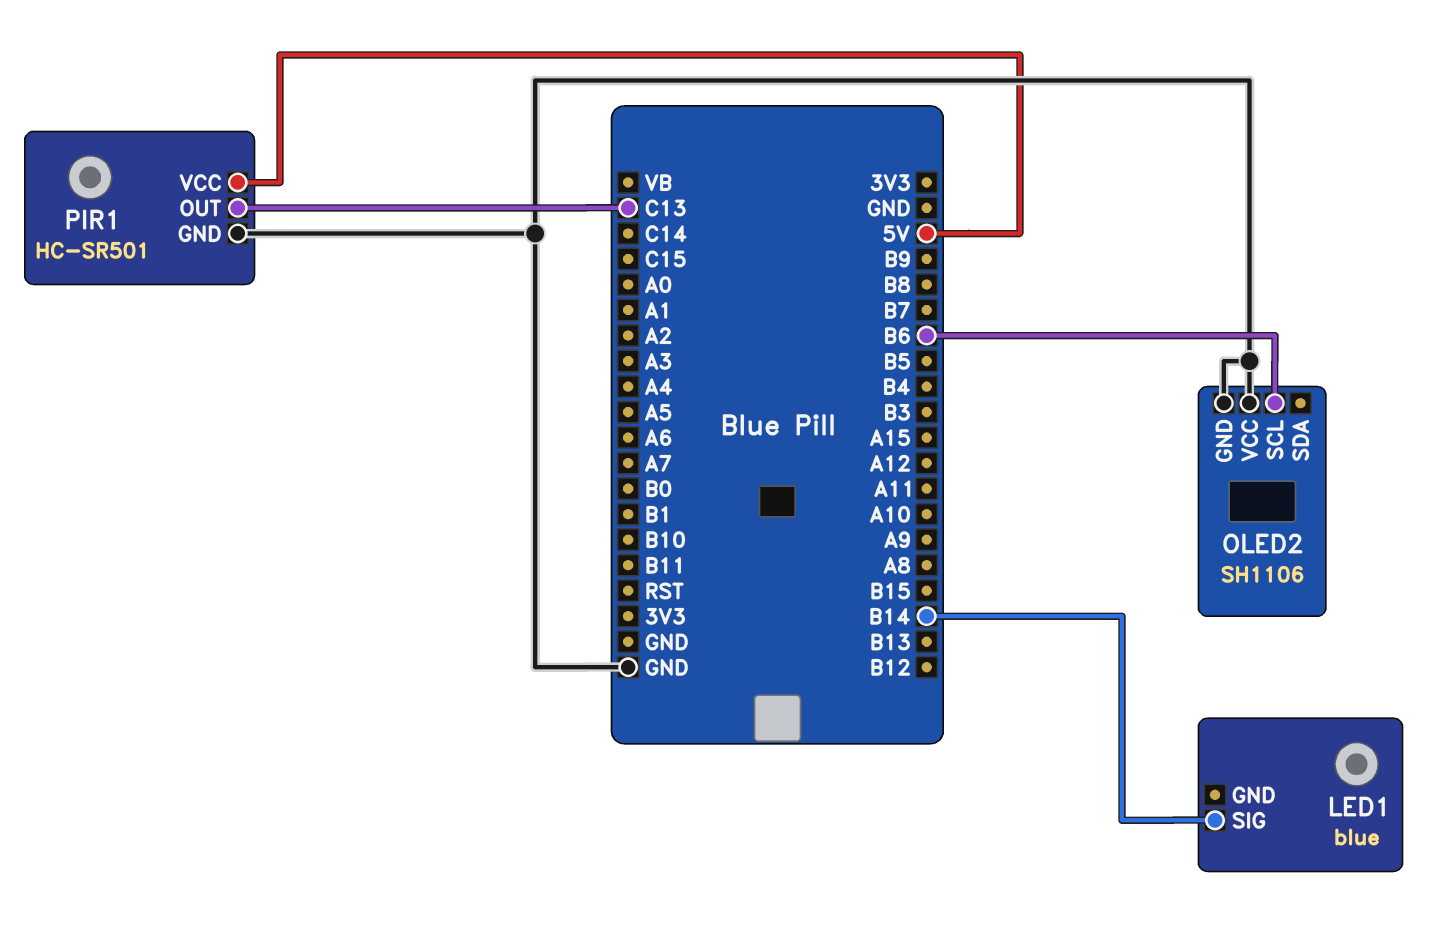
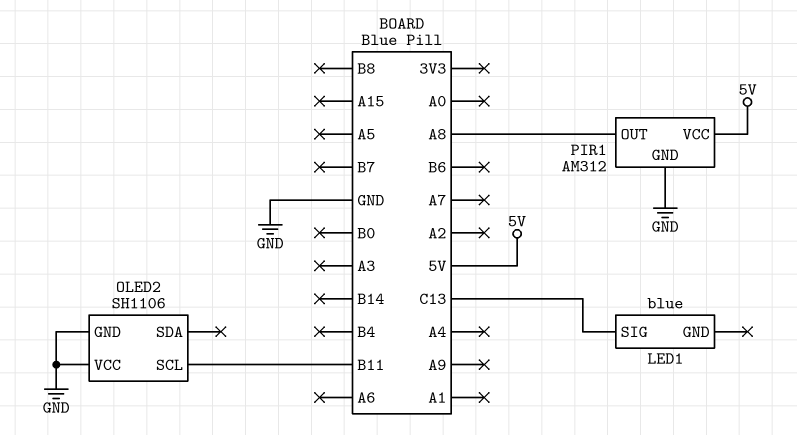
LED1 pin SIG: B14 -> C13
OLED2 pin SCL: B6 -> B11
PIR1: HC-SR501 -> AM312
PIR1 pin OUT: C13 -> A8

